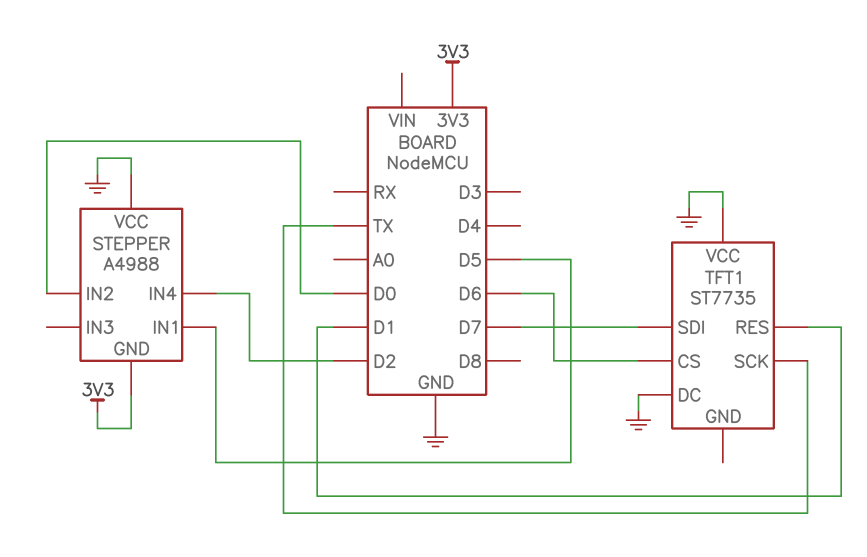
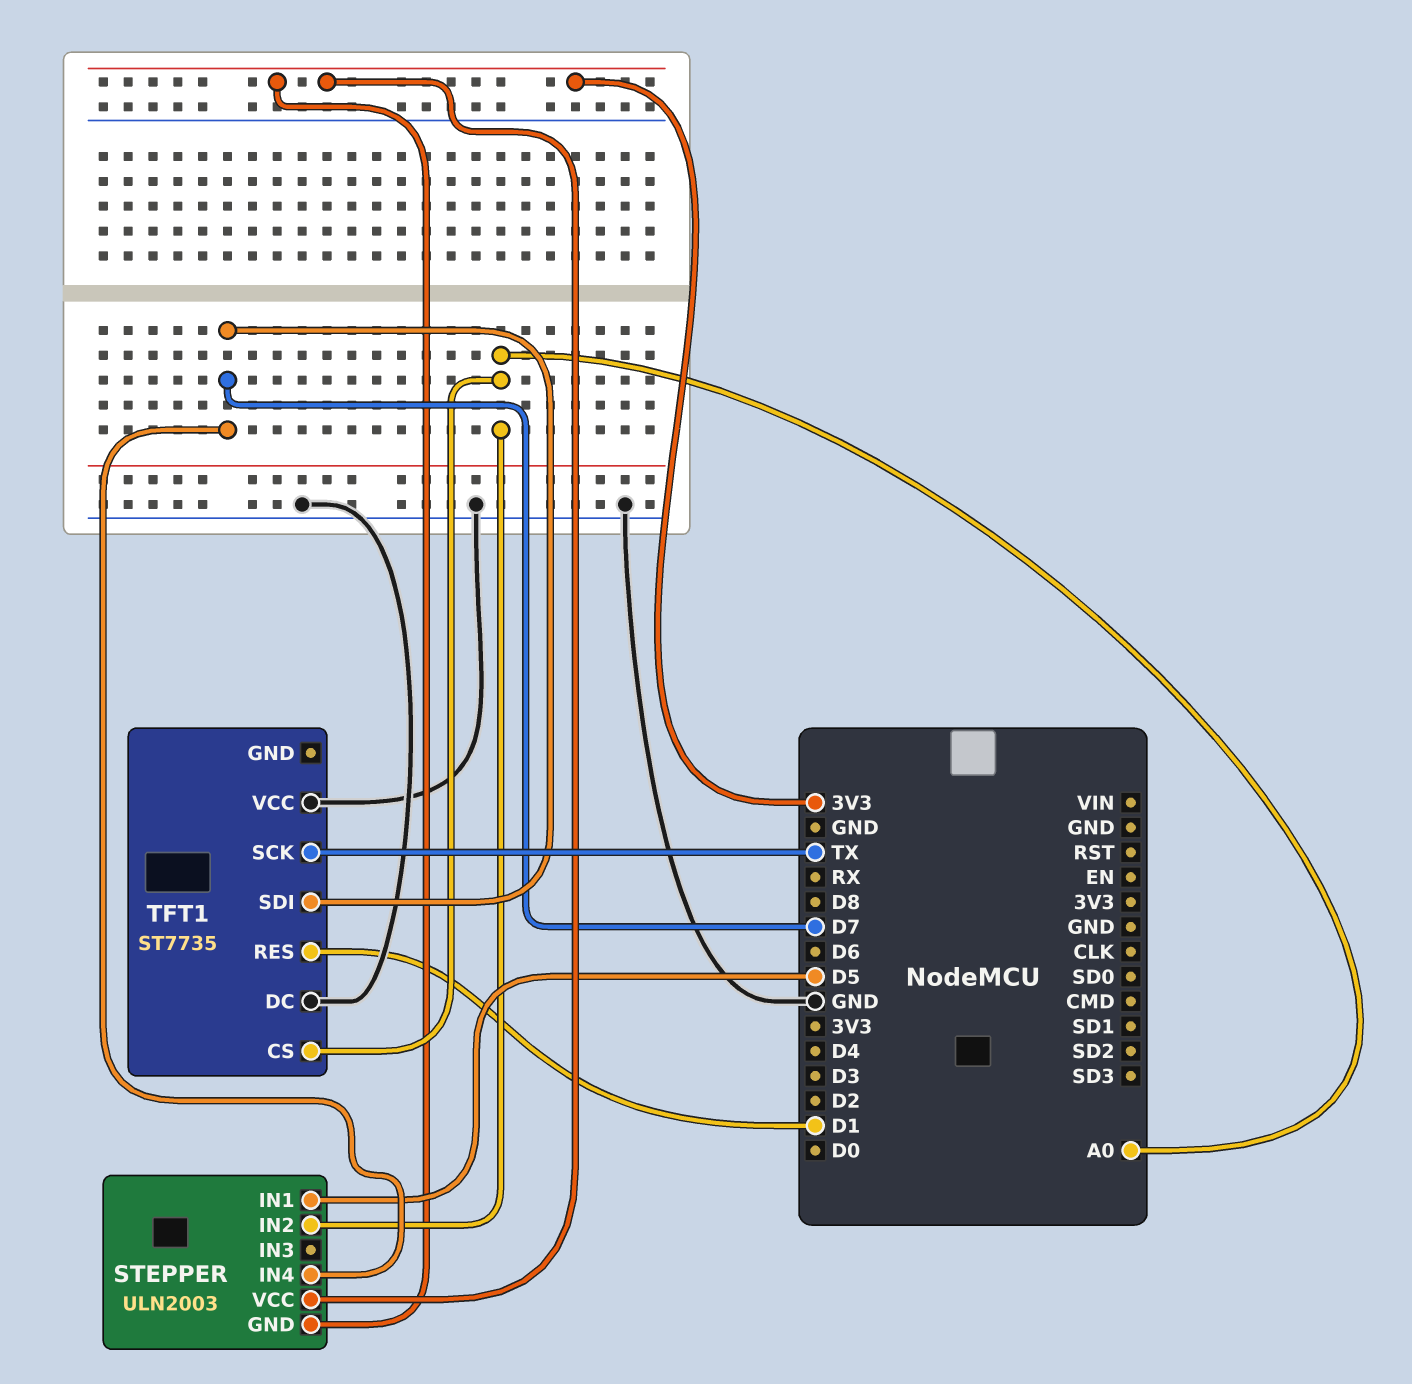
STEPPER: A4988 -> ULN2003
STEPPER pin IN2: D0 -> A0
STEPPER pin IN4: D2 -> D7
STEPPER pin VCC: GND -> 3V3
TFT1 pin CS: D6 -> A0

